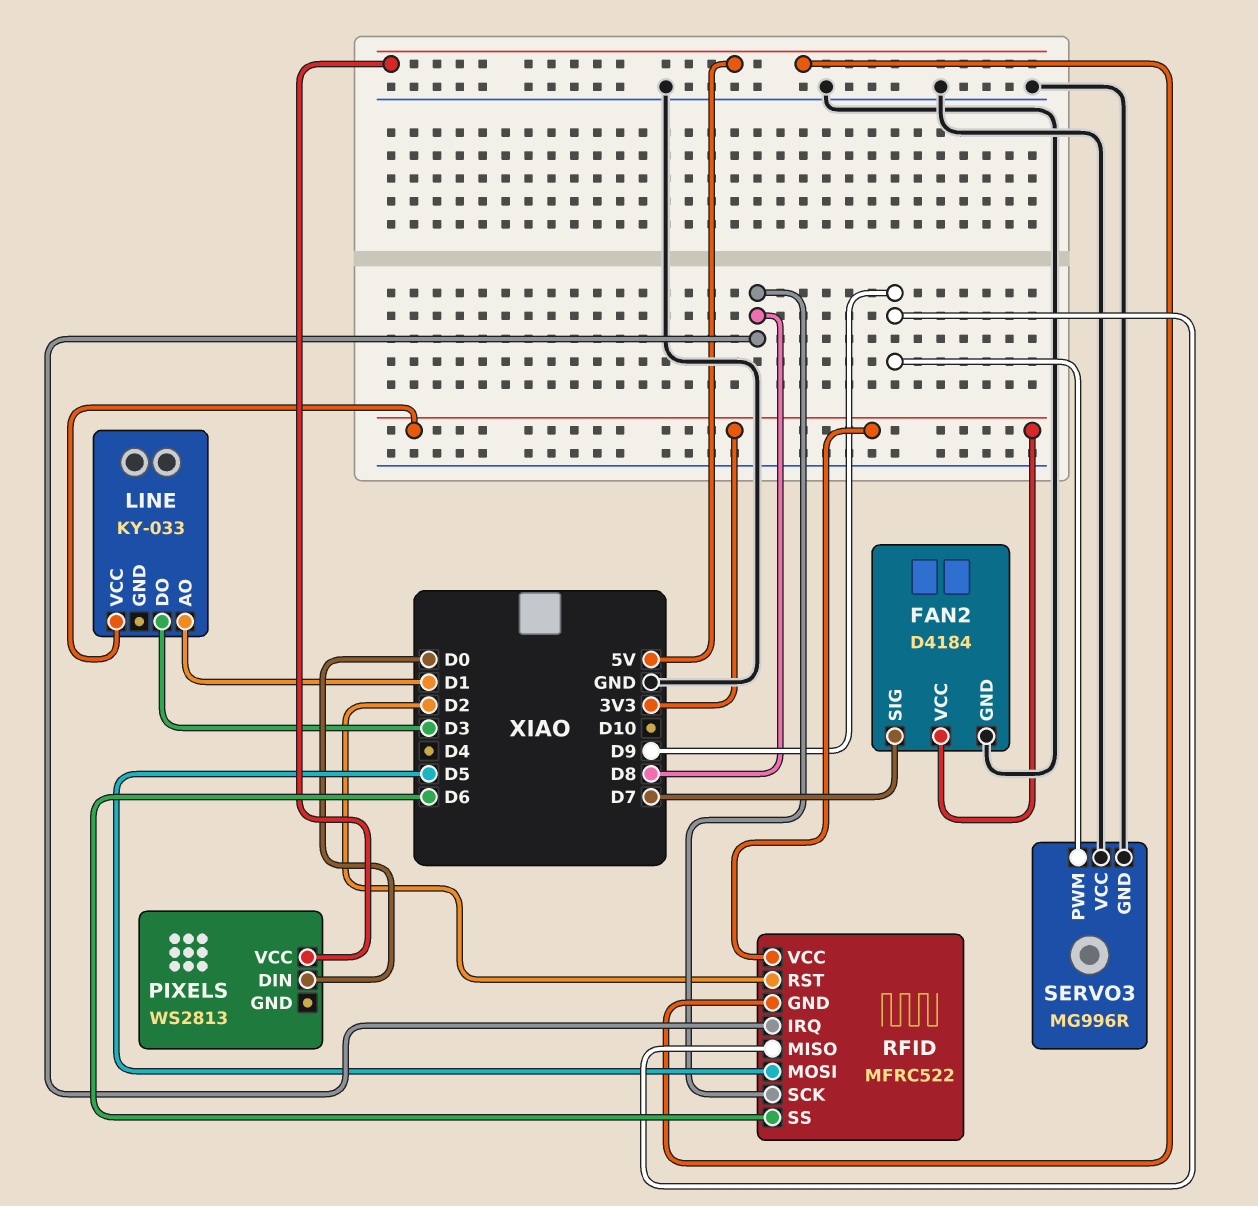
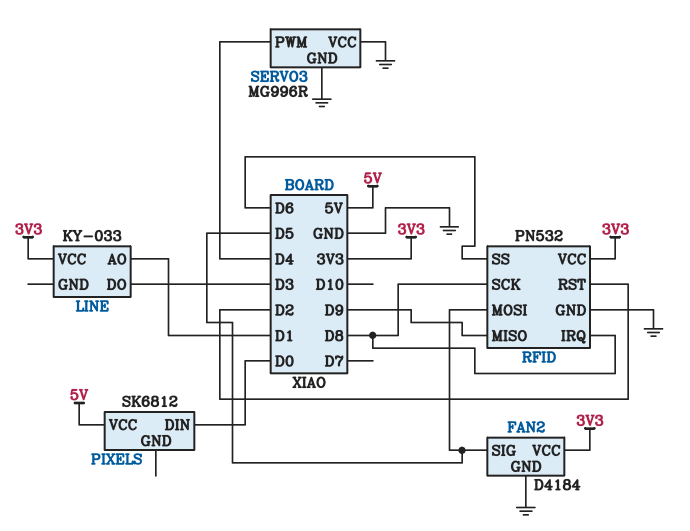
FAN2 pin SIG: D7 -> D5
PIXELS: WS2813 -> SK6812
RFID: MFRC522 -> PN532
RFID pin GND: 5V -> GND
SERVO3 pin PWM: D9 -> D4

